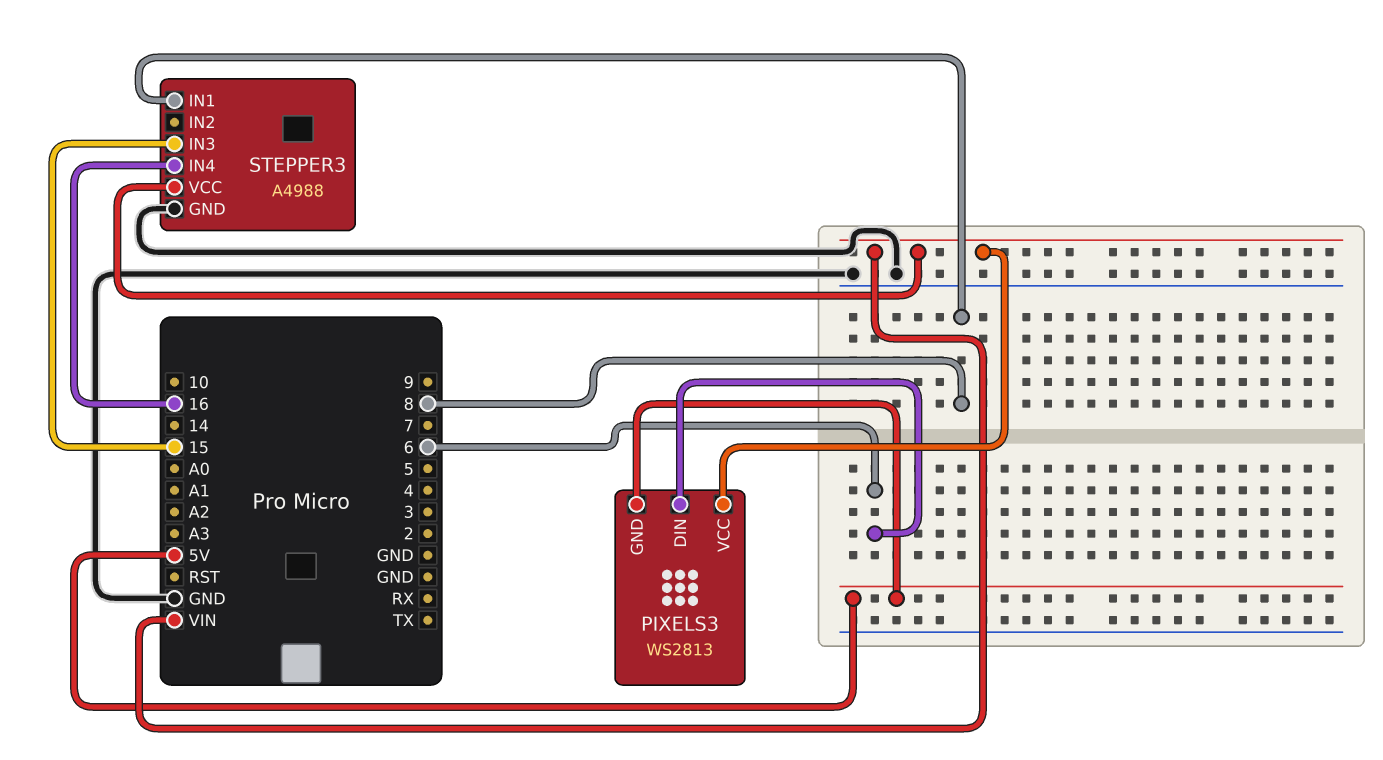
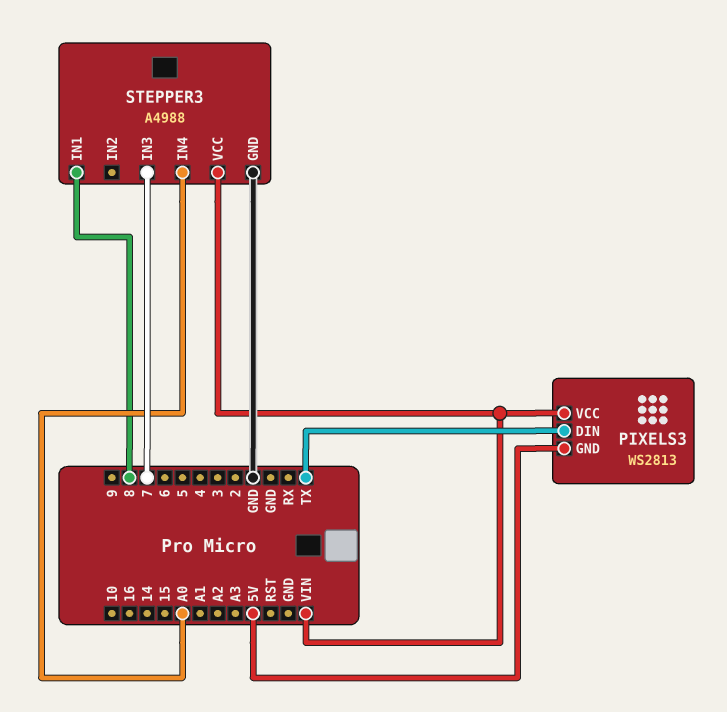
PIXELS3 pin DIN: 6 -> TX
STEPPER3 pin IN3: 15 -> 7
STEPPER3 pin IN4: 16 -> A0

